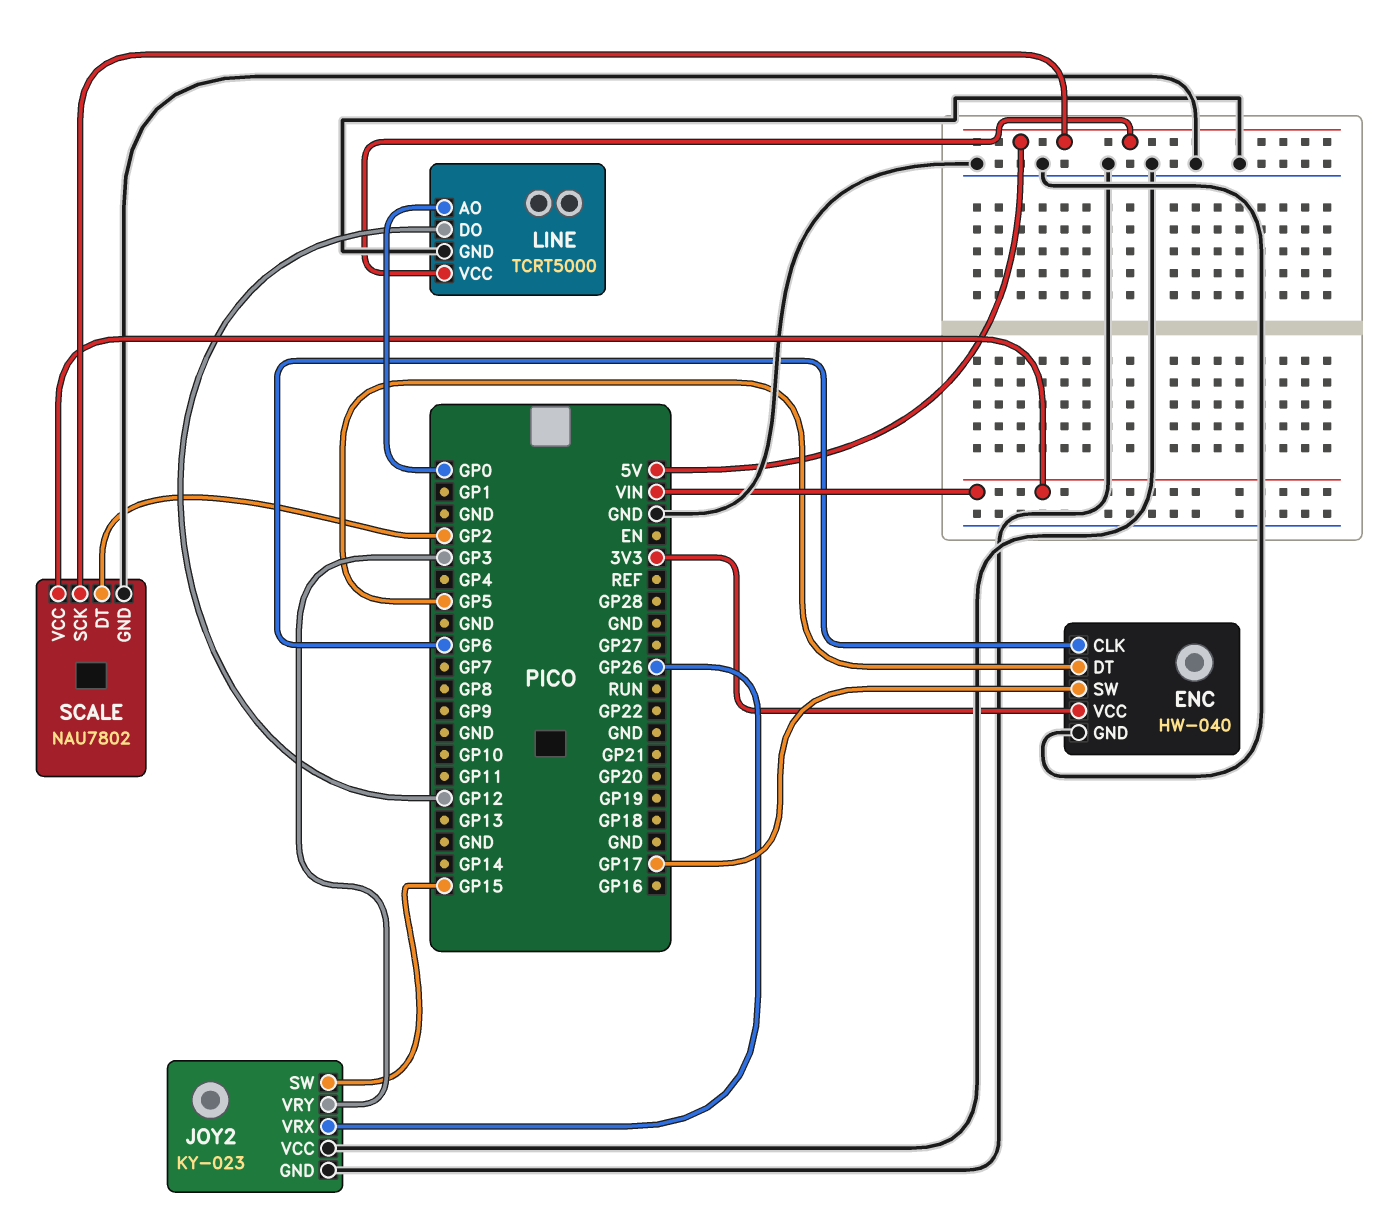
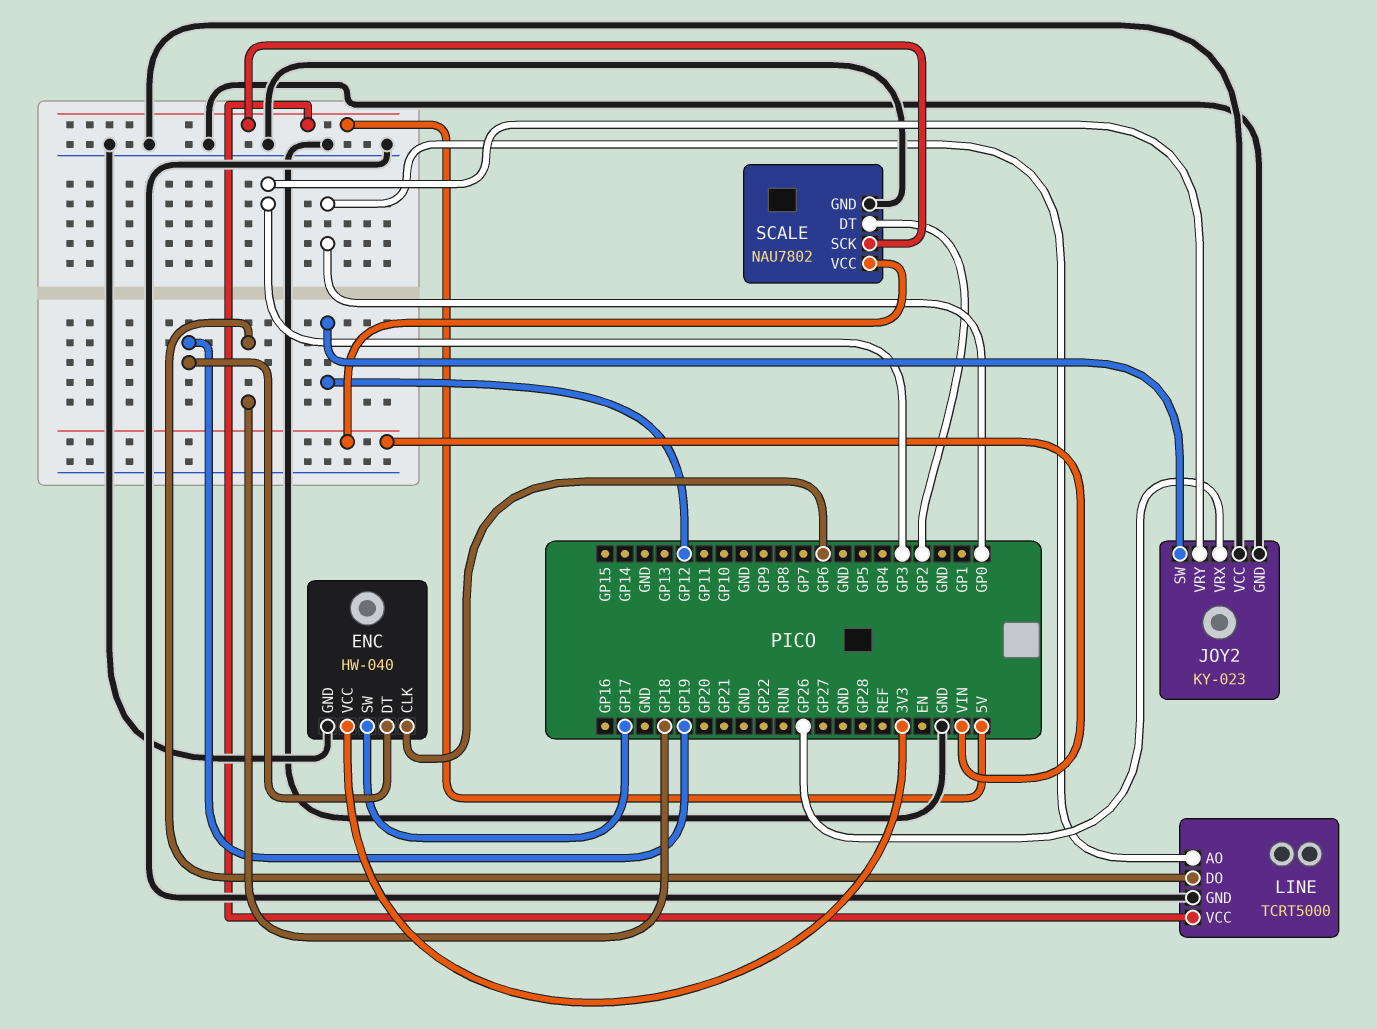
ENC pin DT: GP5 -> GP19
JOY2 pin SW: GP15 -> GP12
LINE pin DO: GP12 -> GP18

